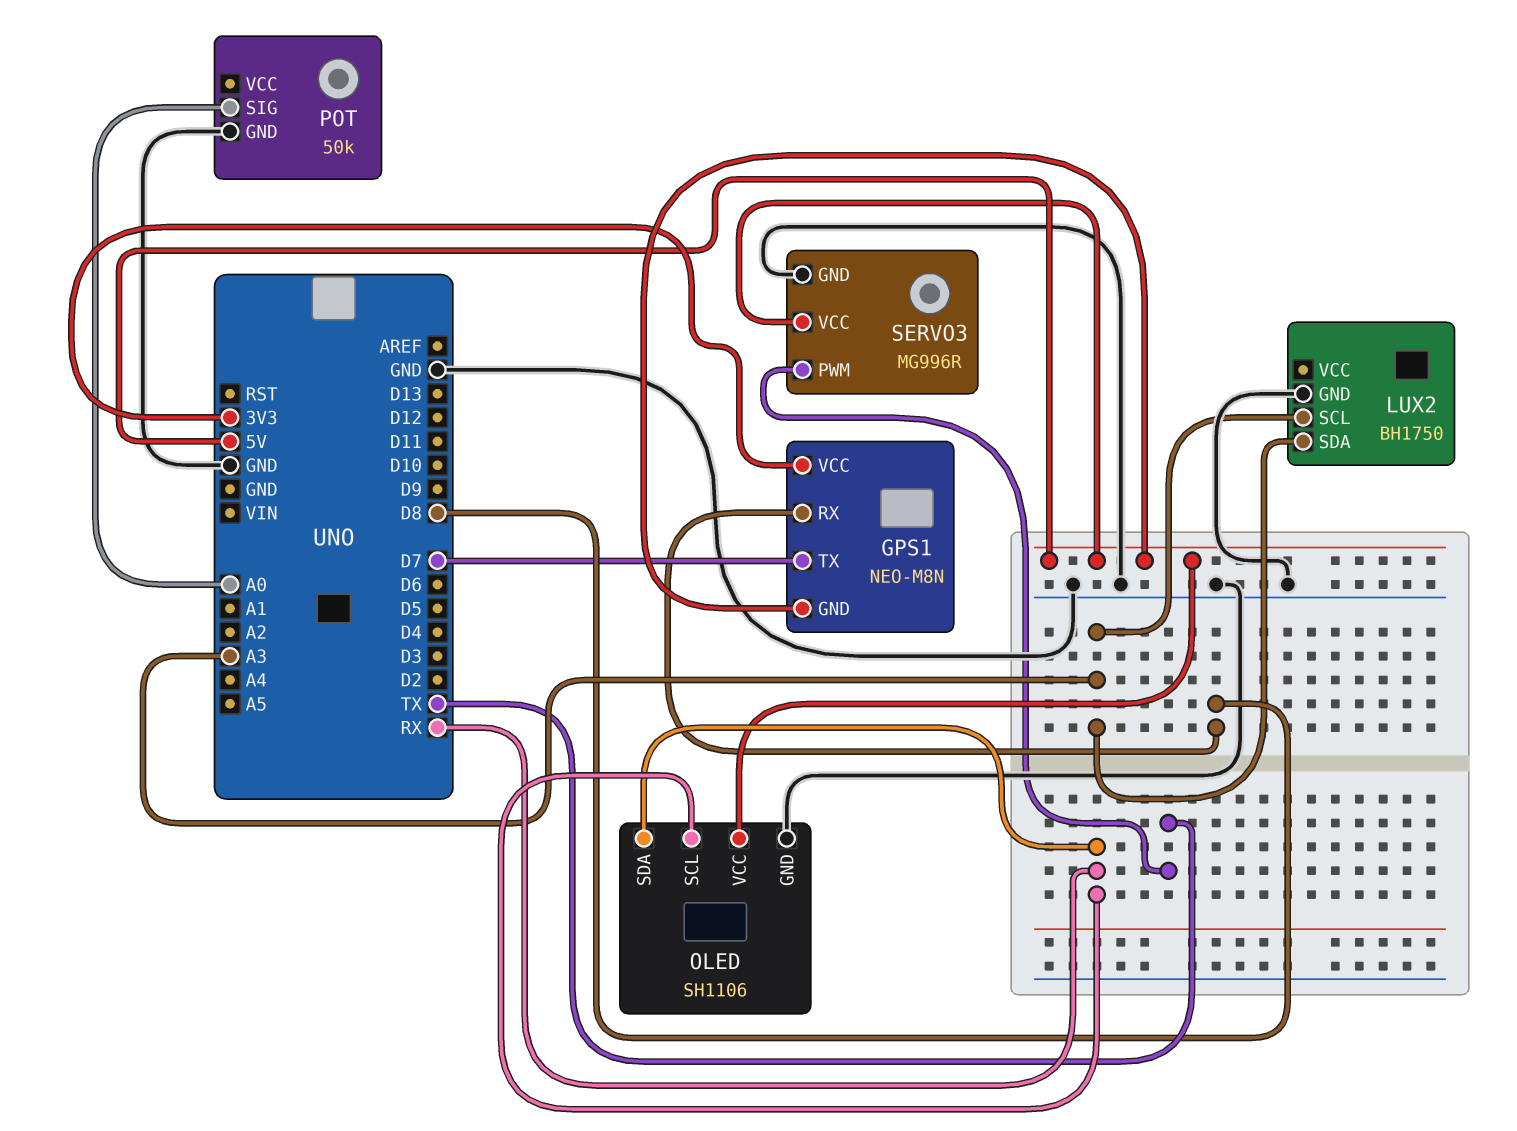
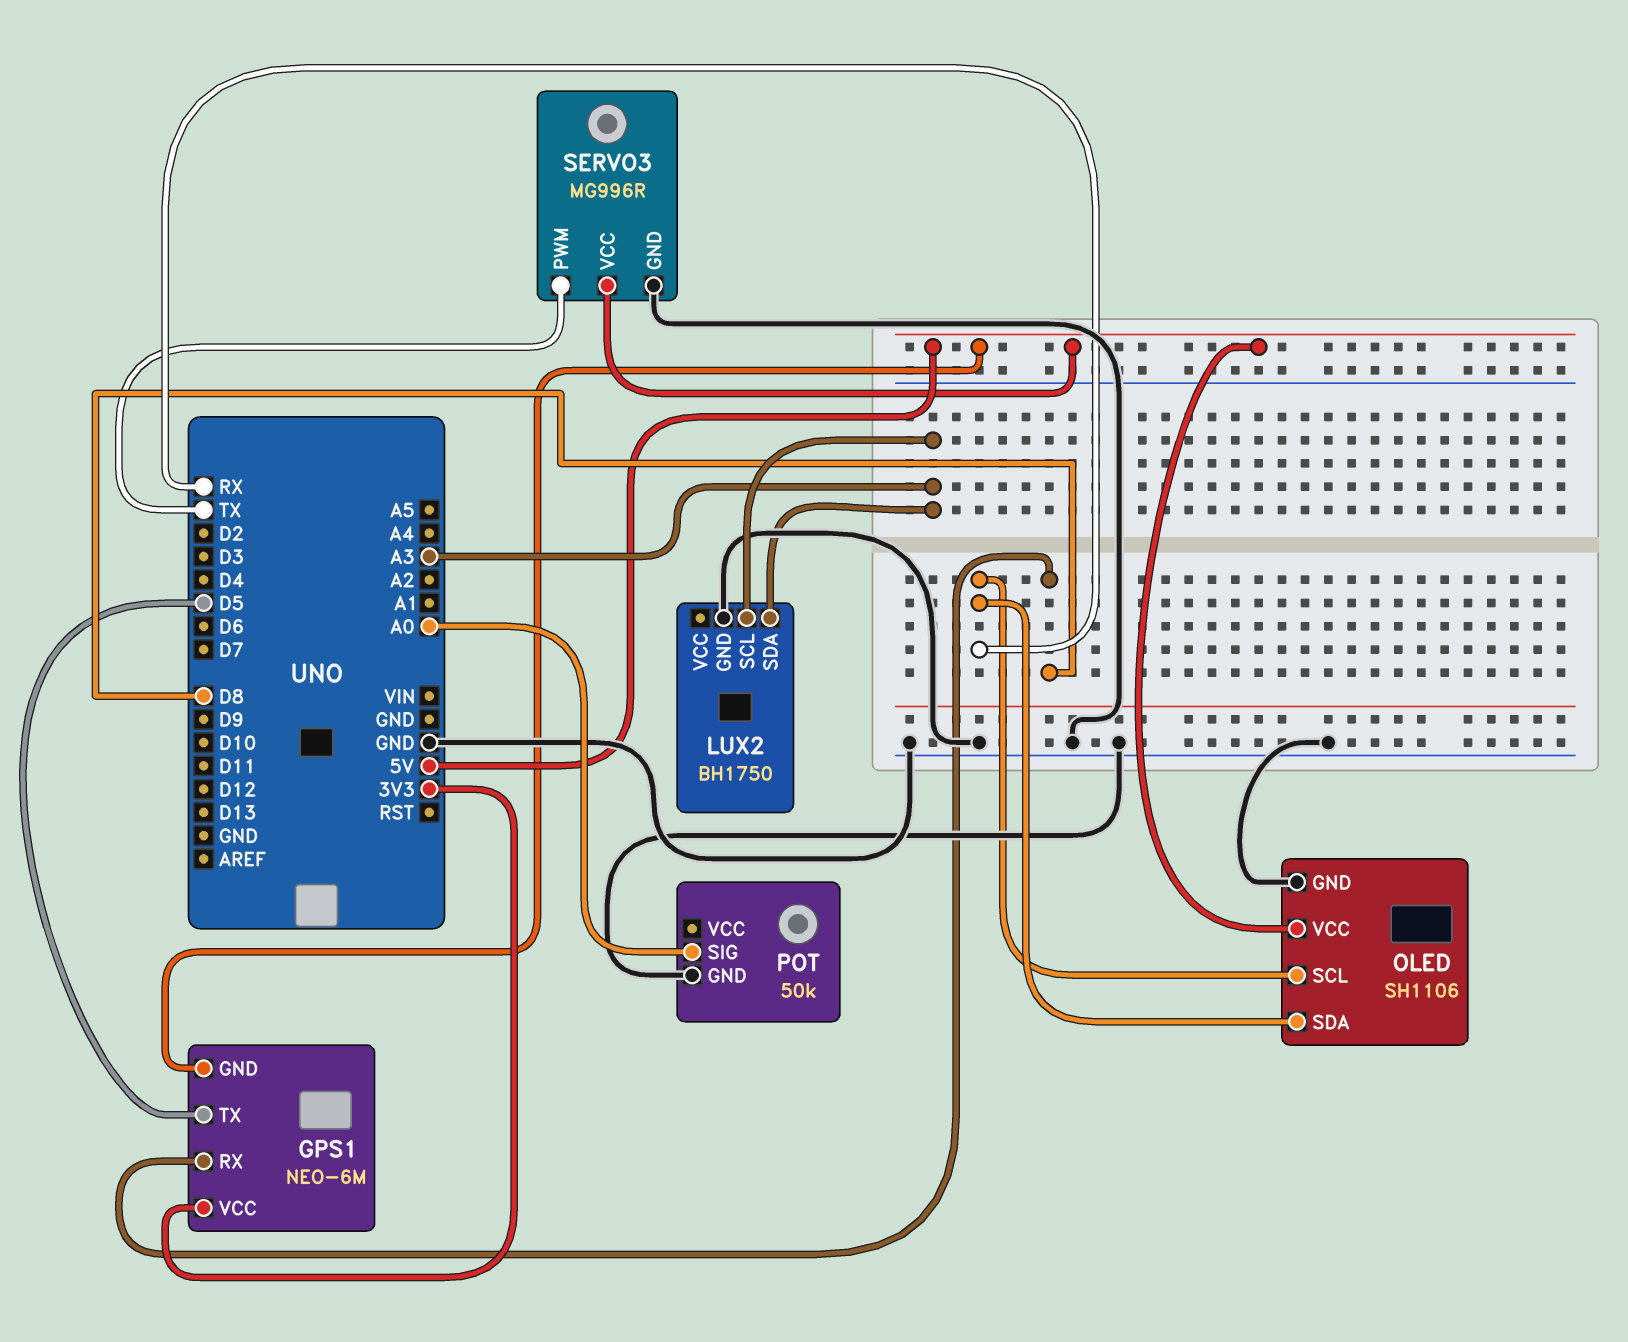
GPS1: NEO-M8N -> NEO-6M
GPS1 pin TX: D7 -> D5

